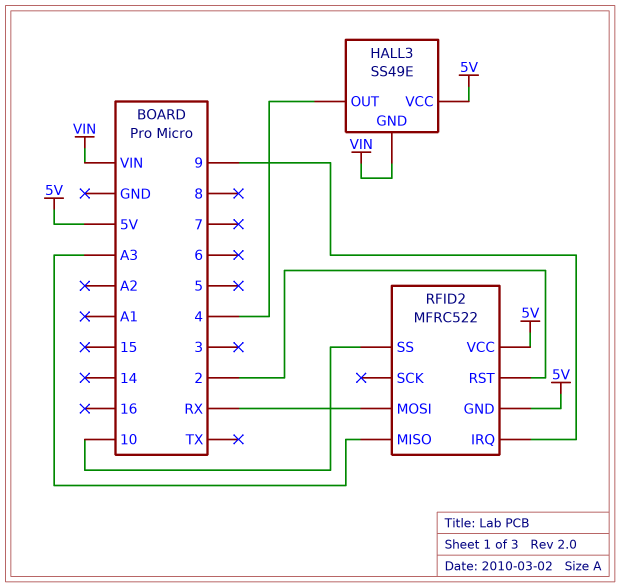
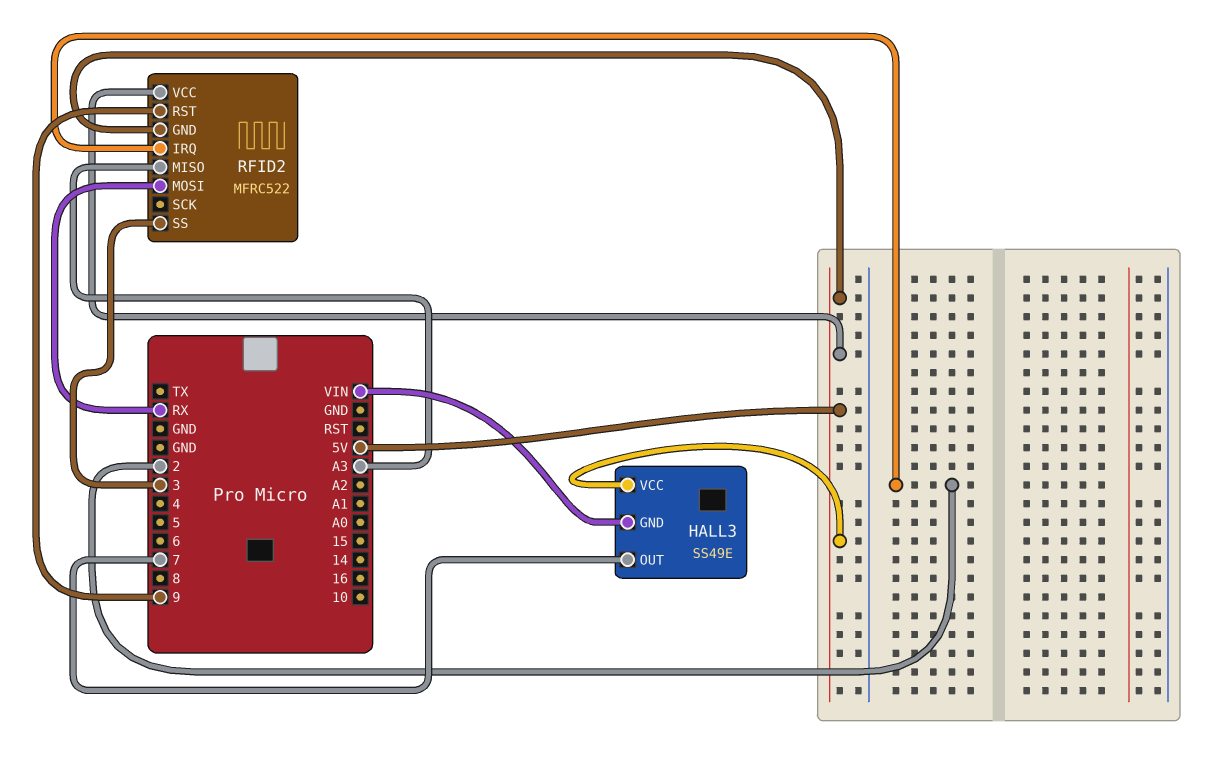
HALL3 pin OUT: 4 -> 7
RFID2 pin IRQ: 9 -> 2
RFID2 pin RST: 2 -> 9
RFID2 pin SS: 10 -> 3

